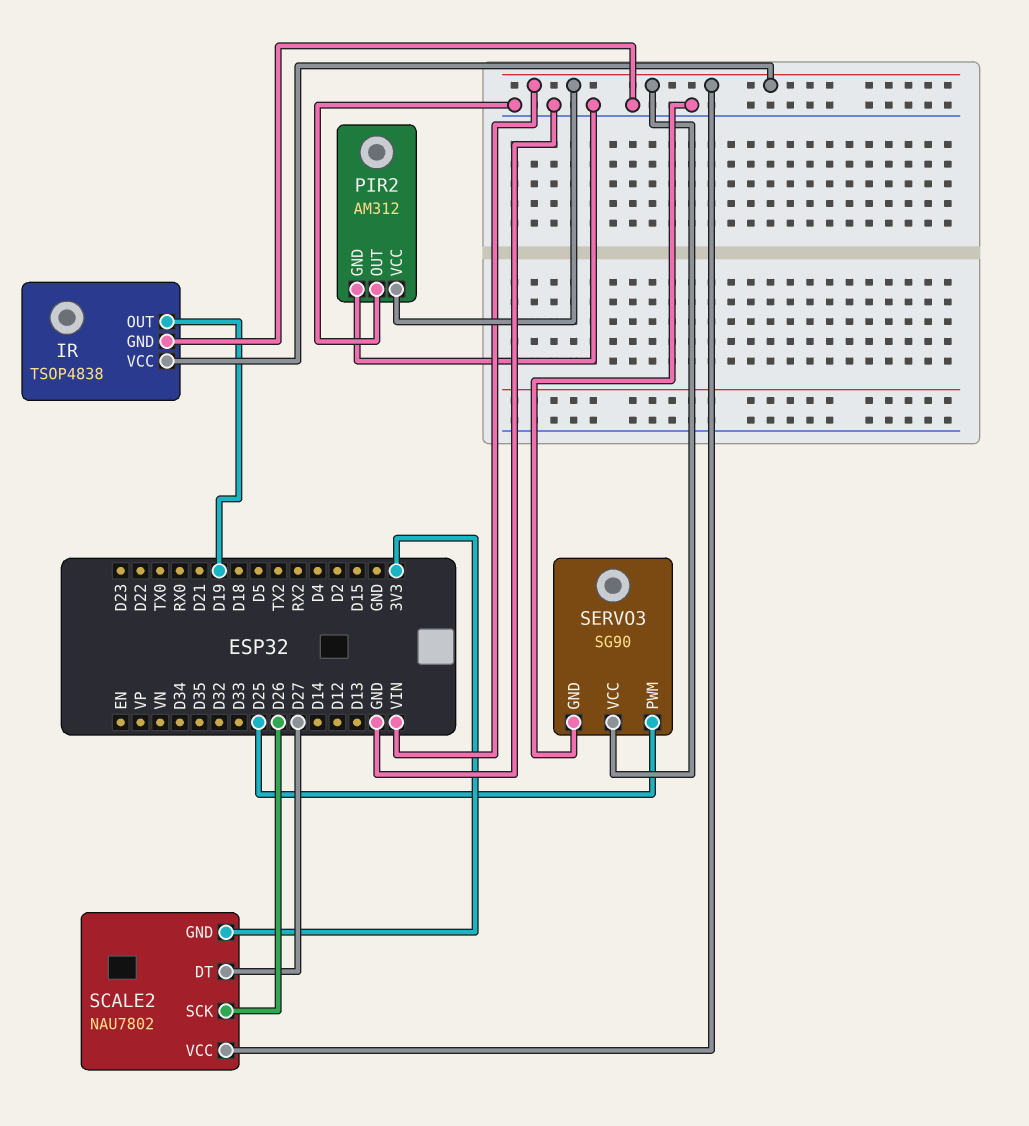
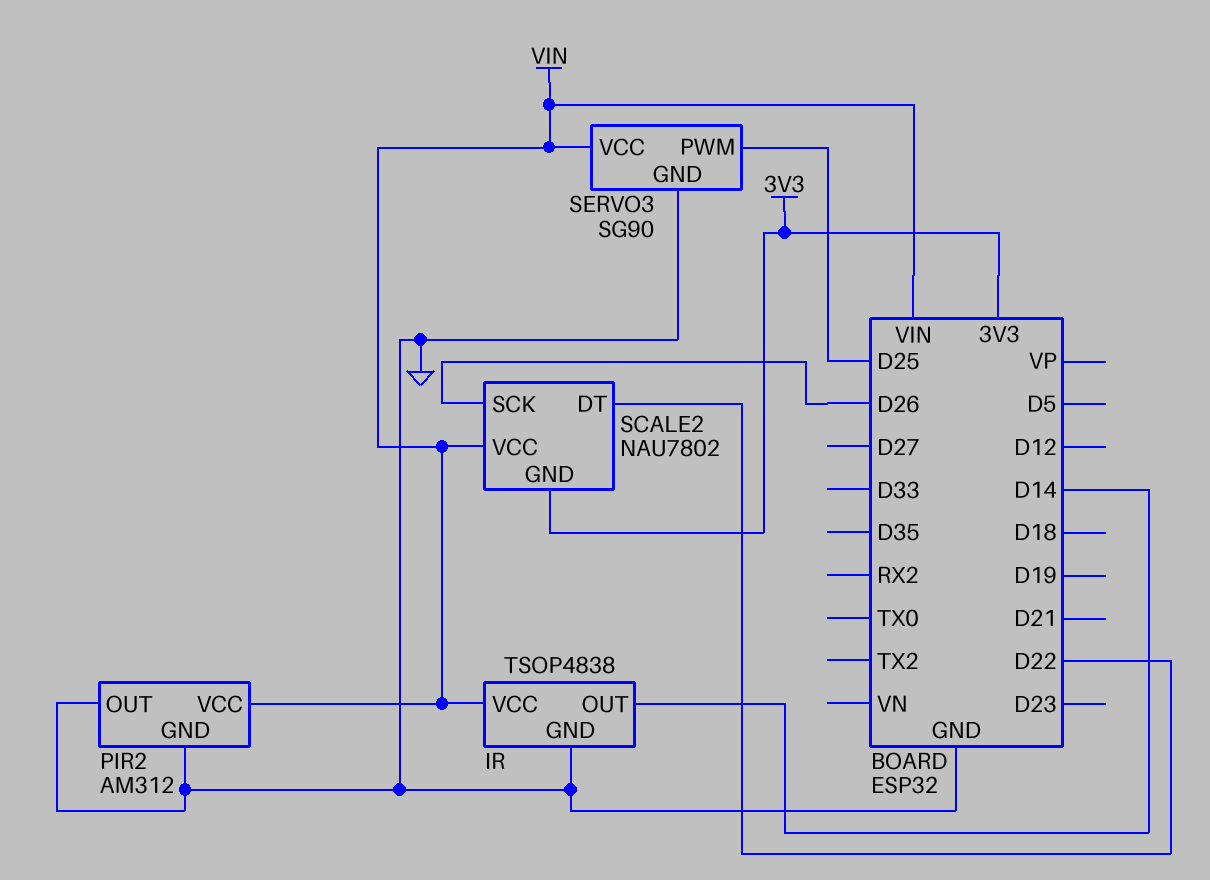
IR pin OUT: D19 -> D14
SCALE2 pin DT: D27 -> D22

